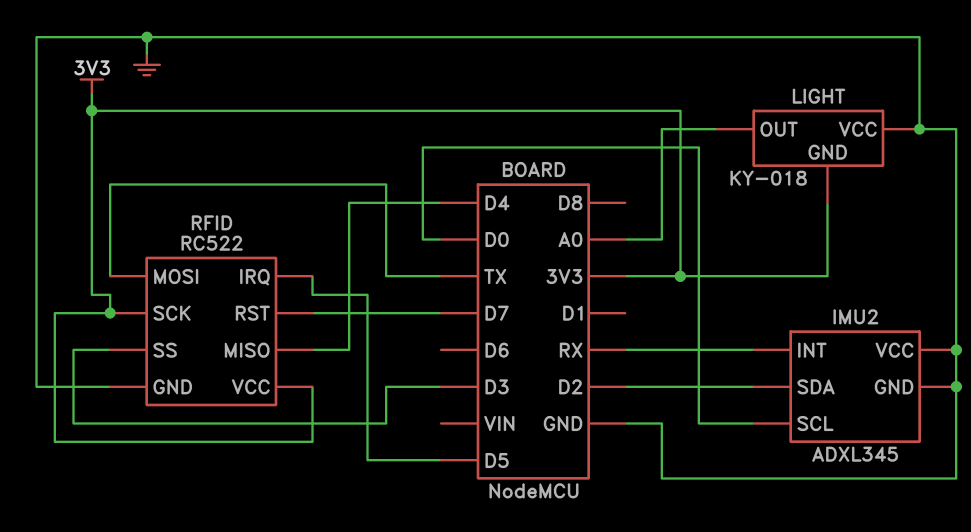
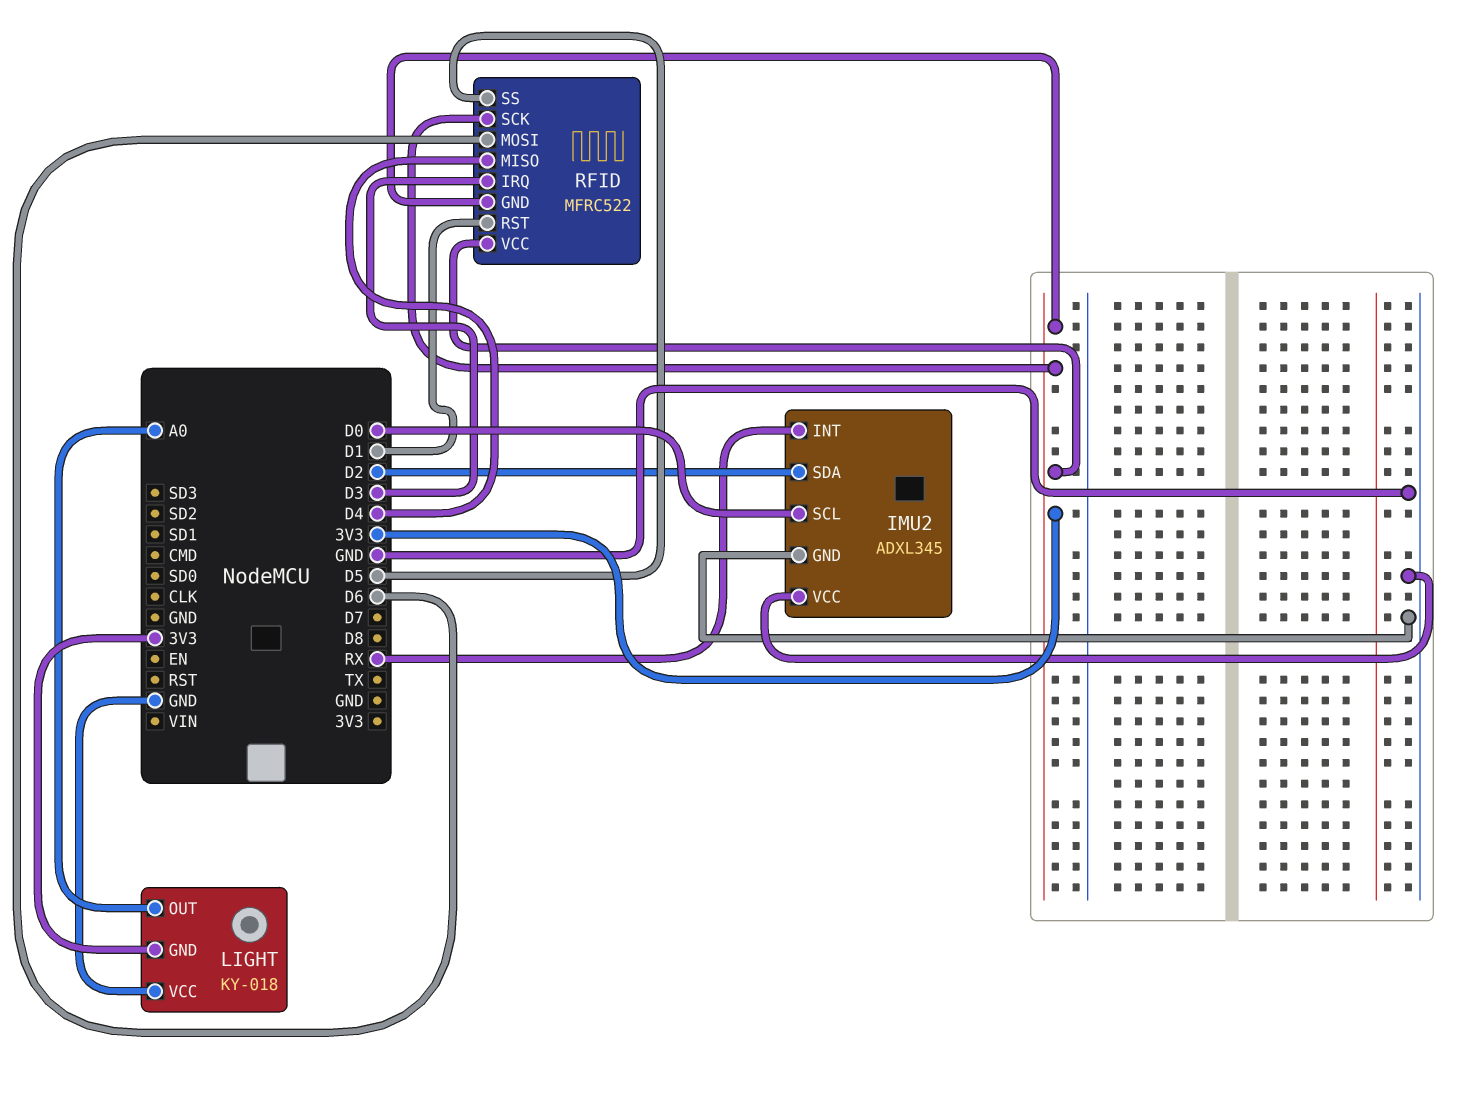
RFID: RC522 -> MFRC522
RFID pin GND: GND -> 3V3
RFID pin IRQ: D5 -> D3
RFID pin MOSI: TX -> D6
RFID pin RST: D7 -> D1
RFID pin SS: D3 -> D5

